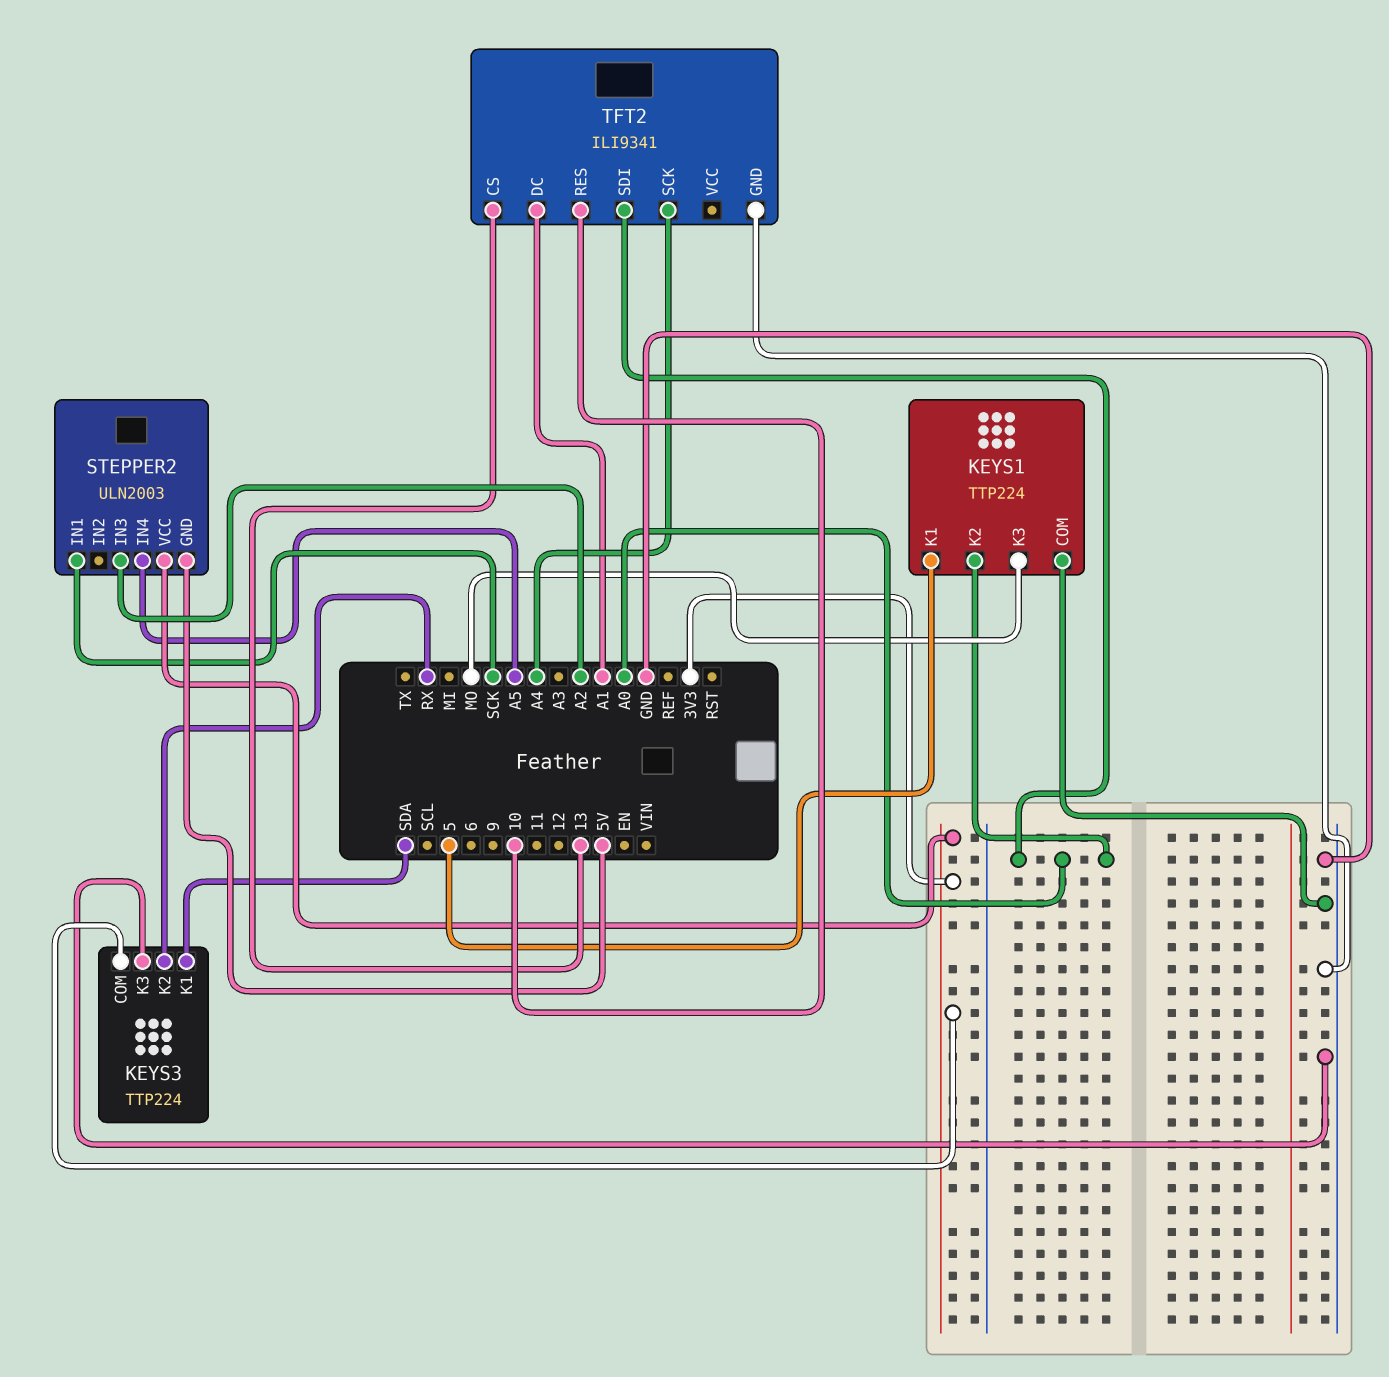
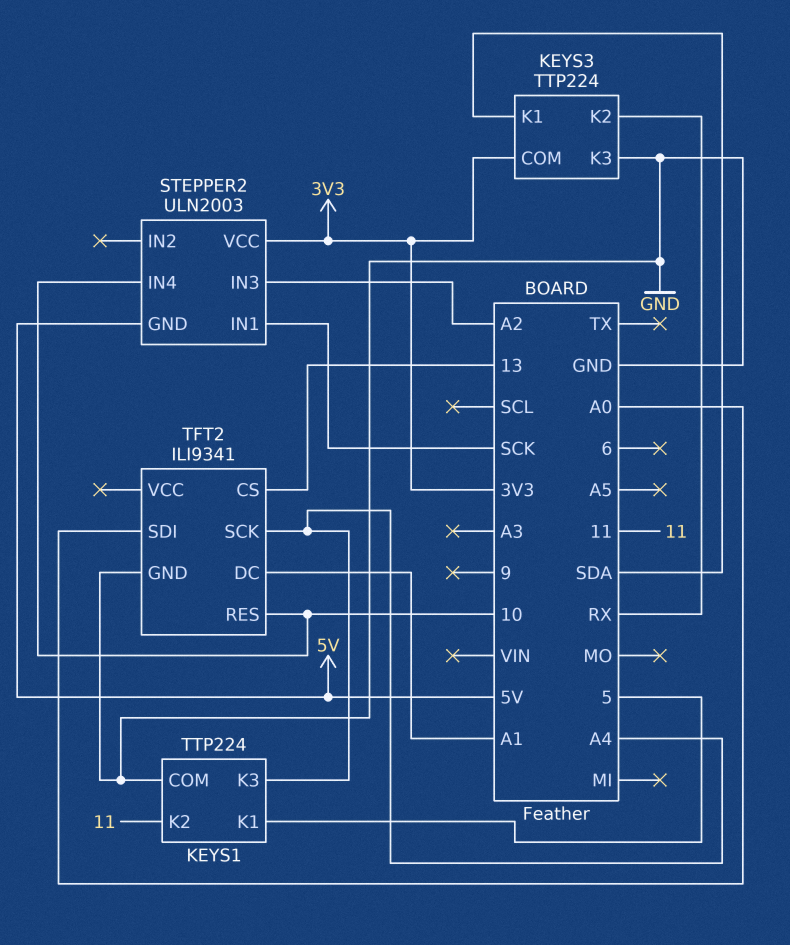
KEYS1 pin K2: A0 -> 11
KEYS1 pin K3: MO -> A4
STEPPER2 pin IN4: A5 -> 10

